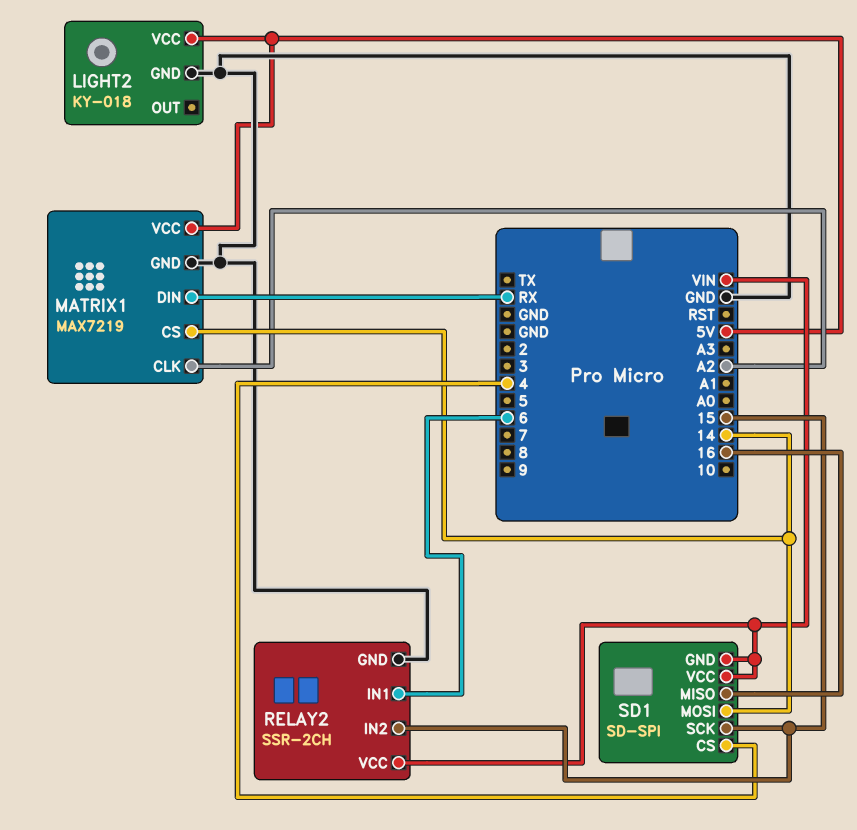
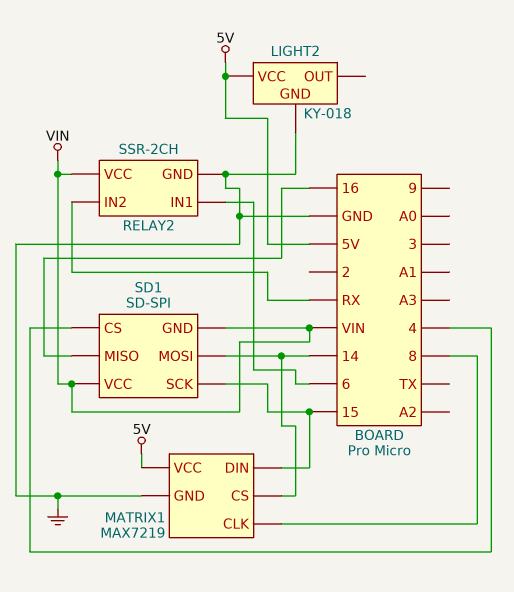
MATRIX1 pin CLK: A2 -> 8
MATRIX1 pin DIN: RX -> 15
RELAY2 pin IN2: 15 -> RX

